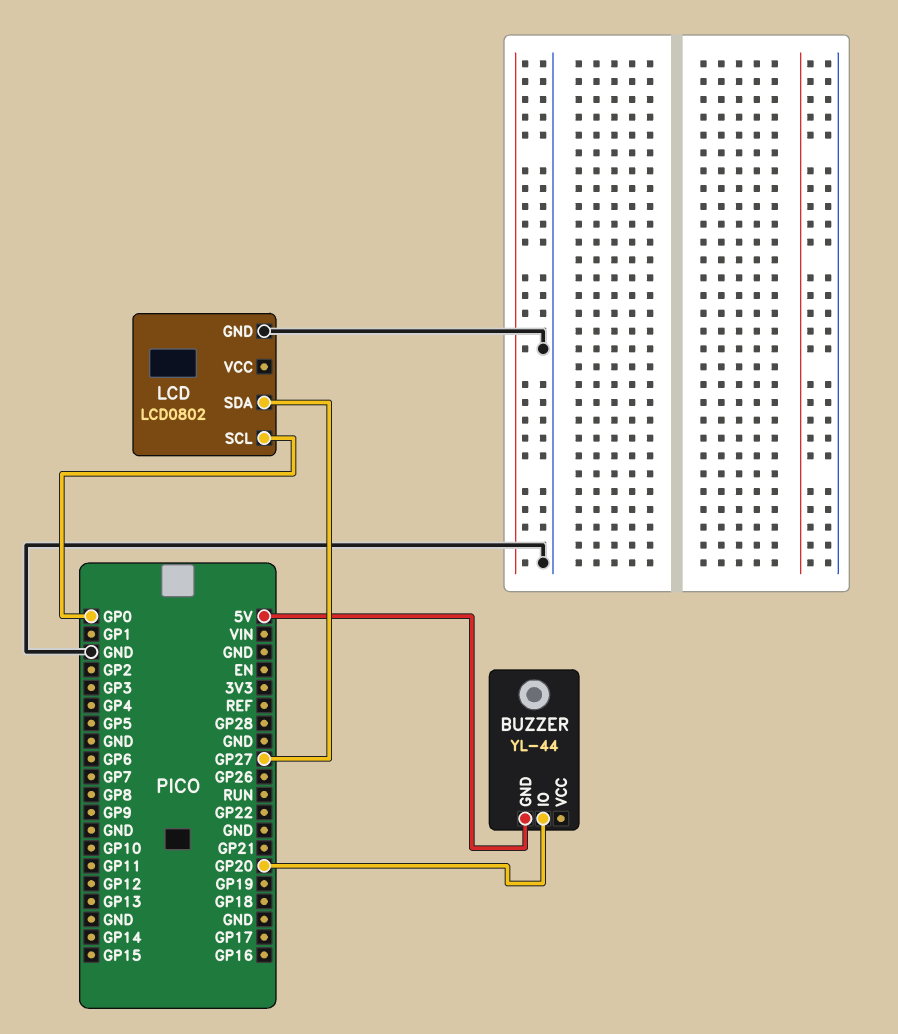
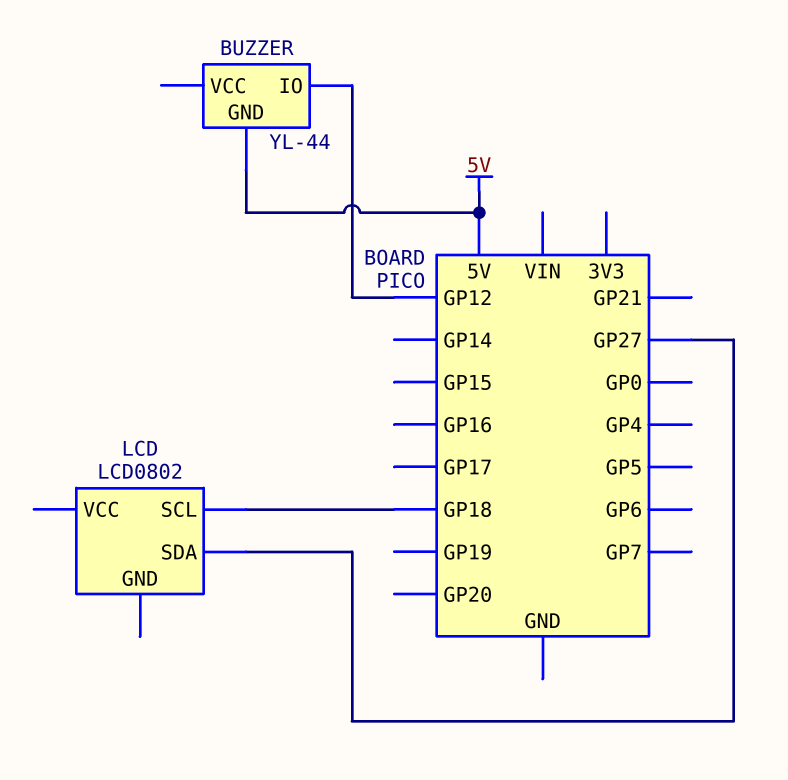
BUZZER pin IO: GP20 -> GP12
LCD pin GND: GND -> none
LCD pin SCL: GP0 -> GP18

